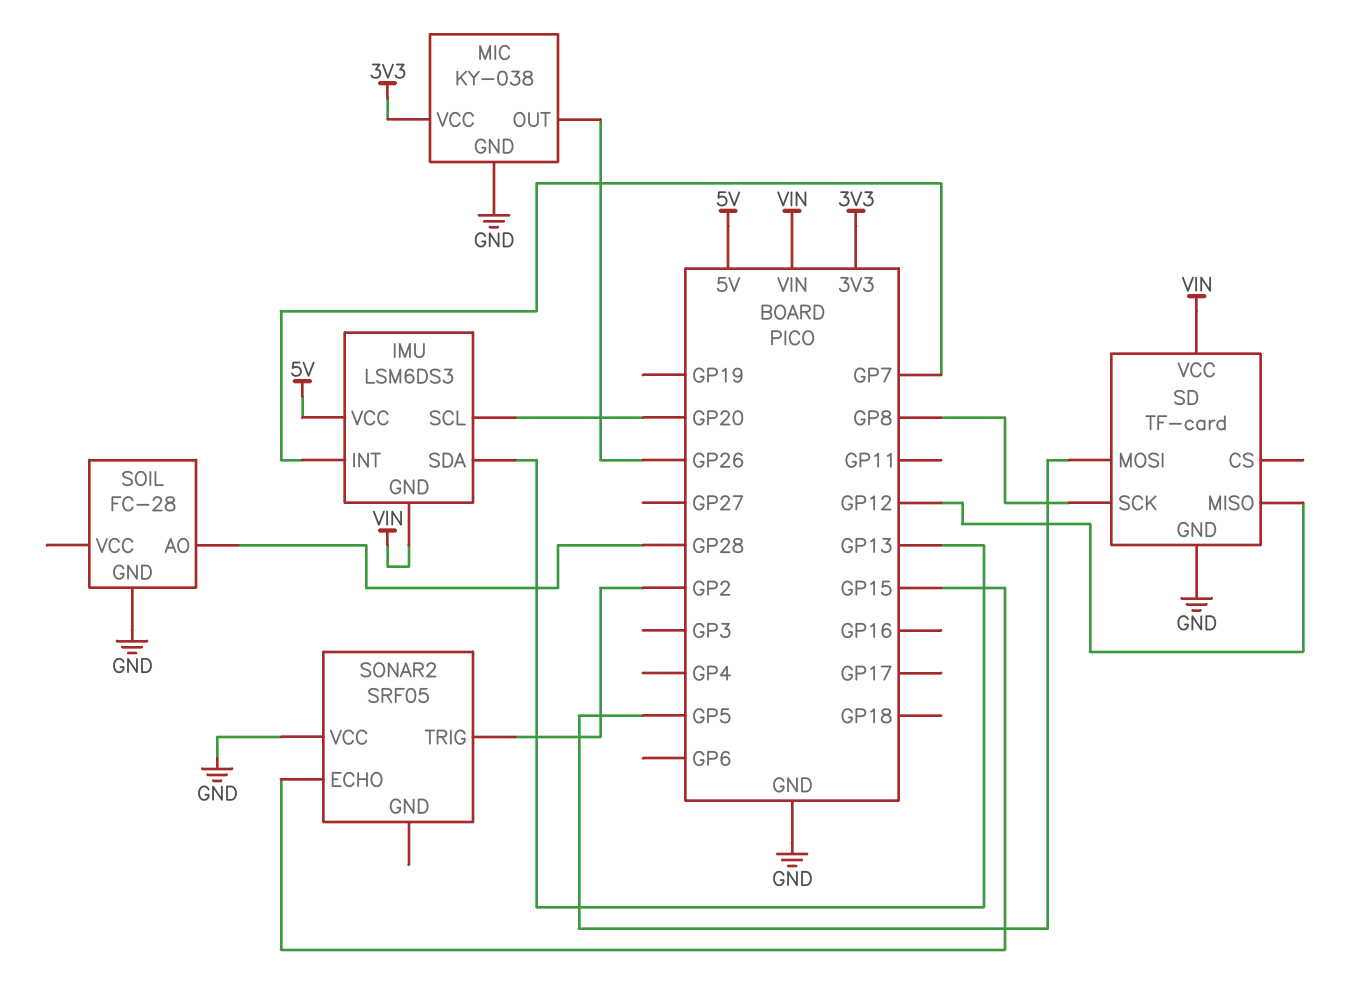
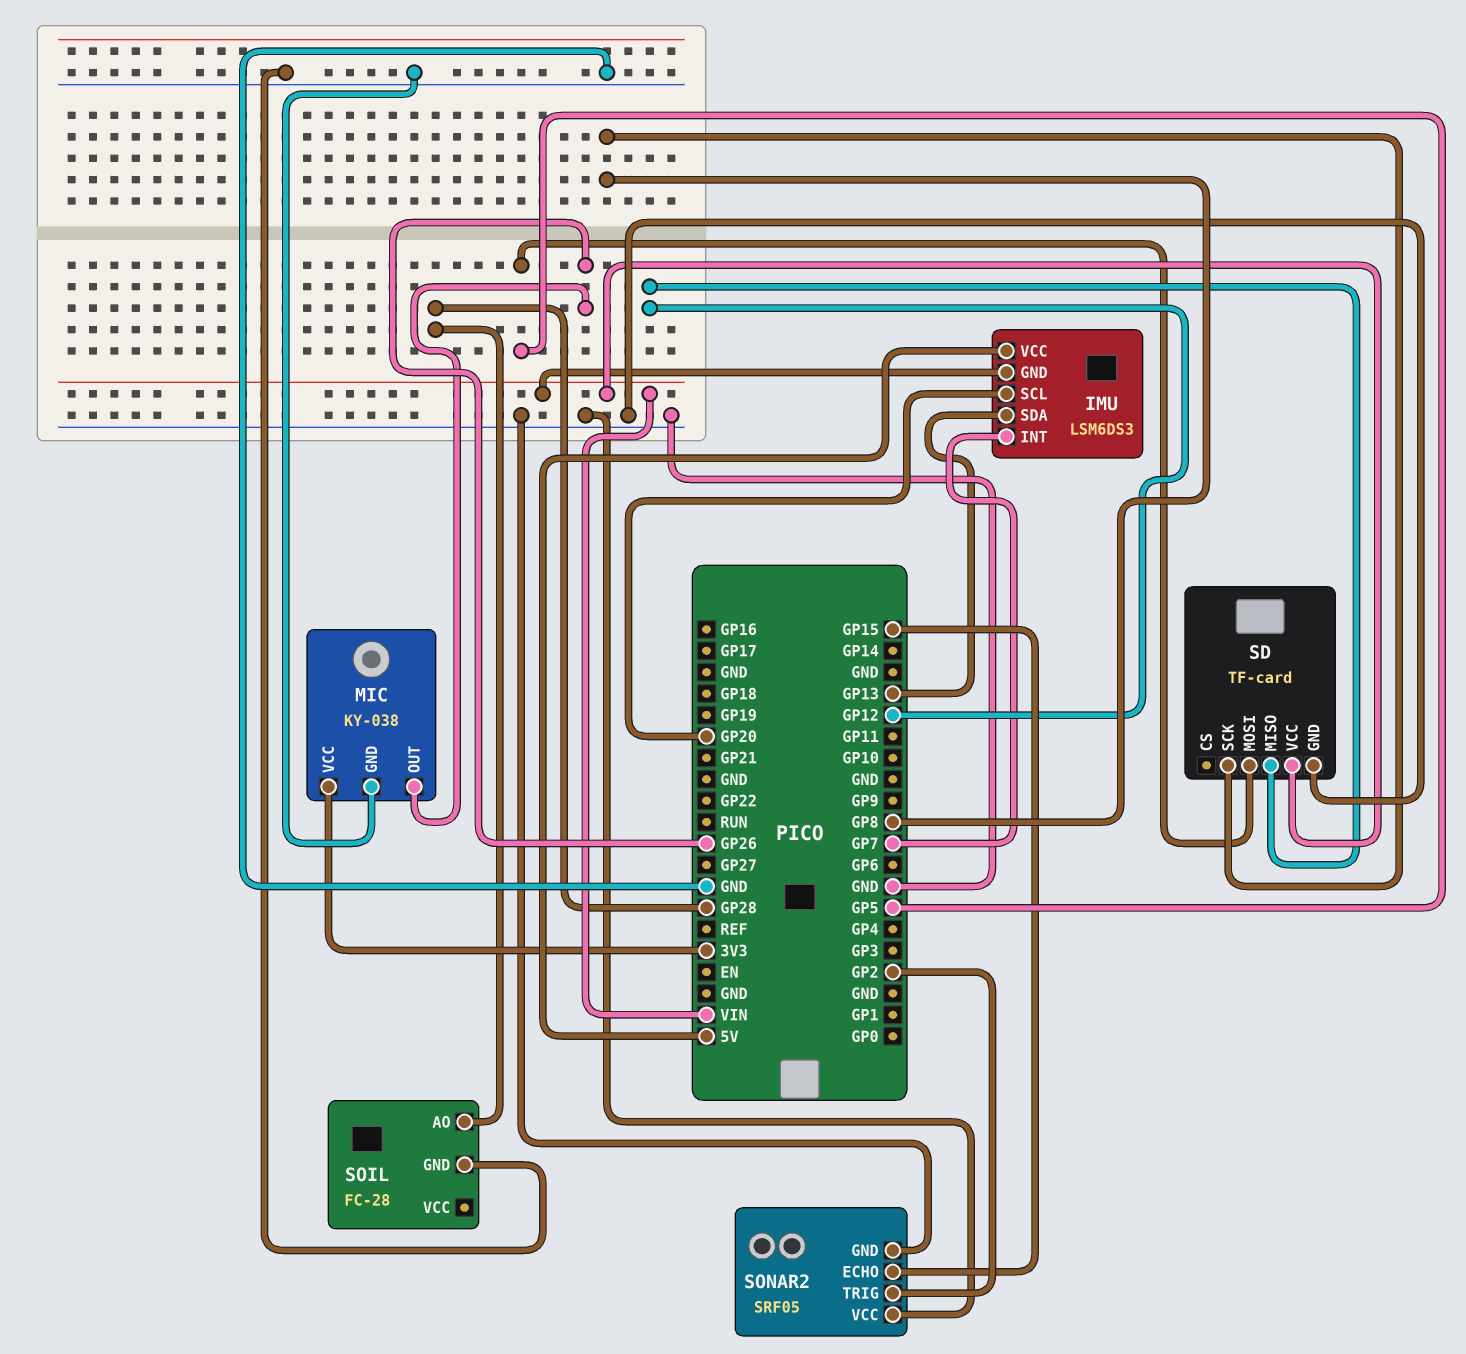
SONAR2 pin GND: none -> GND

